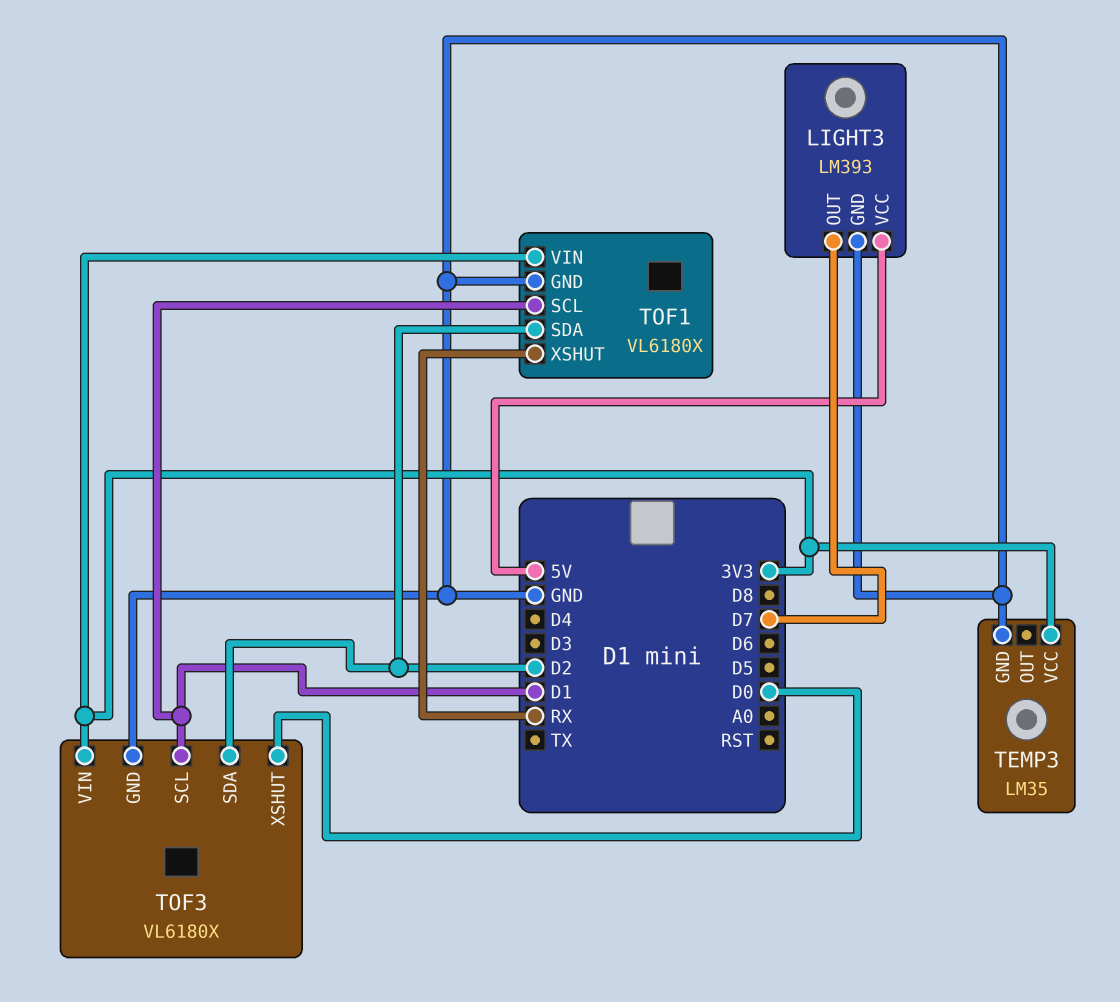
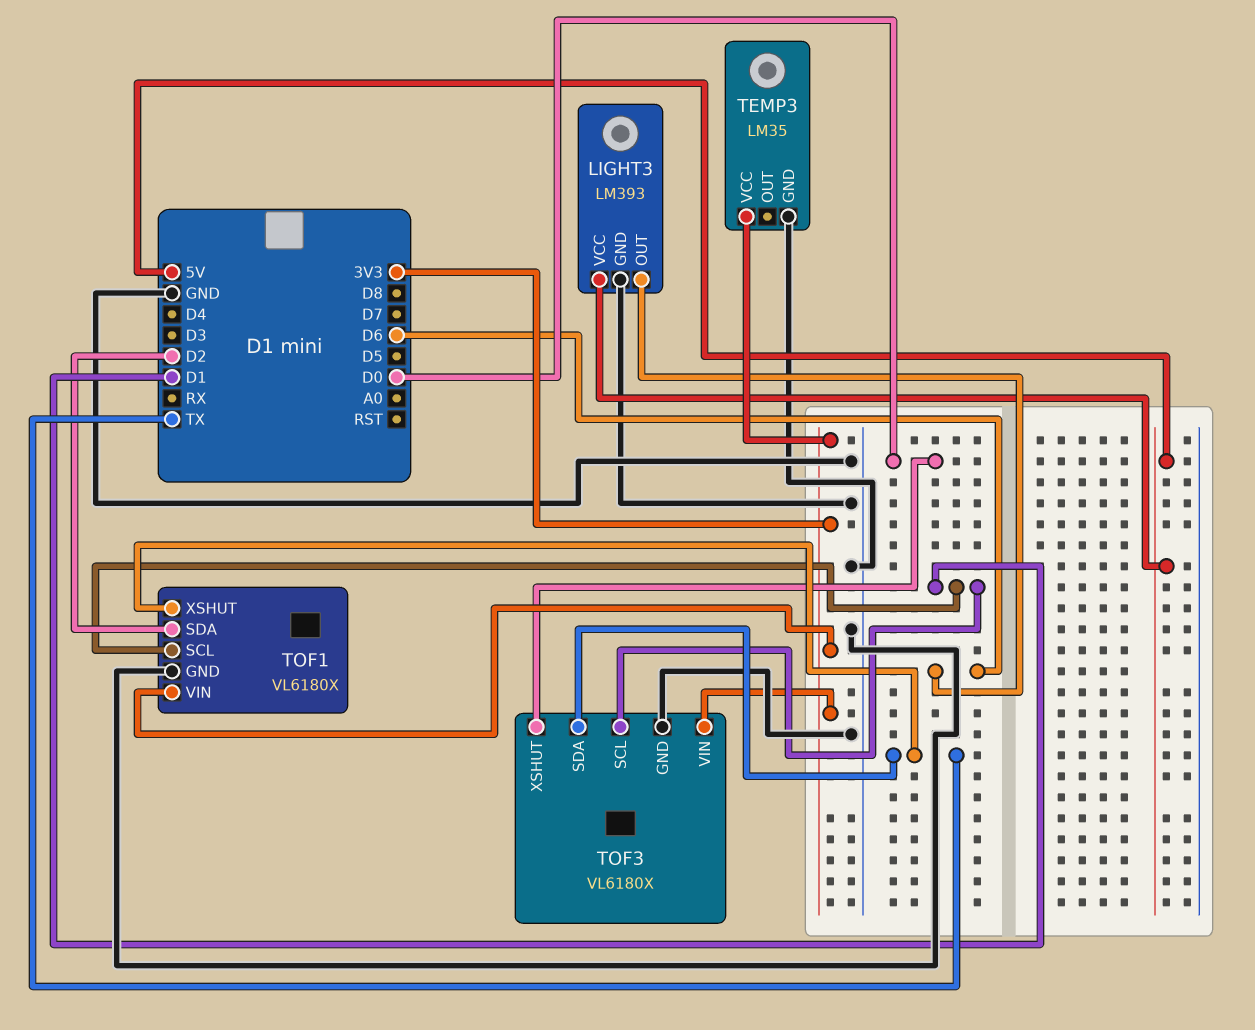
LIGHT3 pin OUT: D7 -> D6
TOF1 pin XSHUT: RX -> TX
TOF3 pin SDA: D2 -> TX

